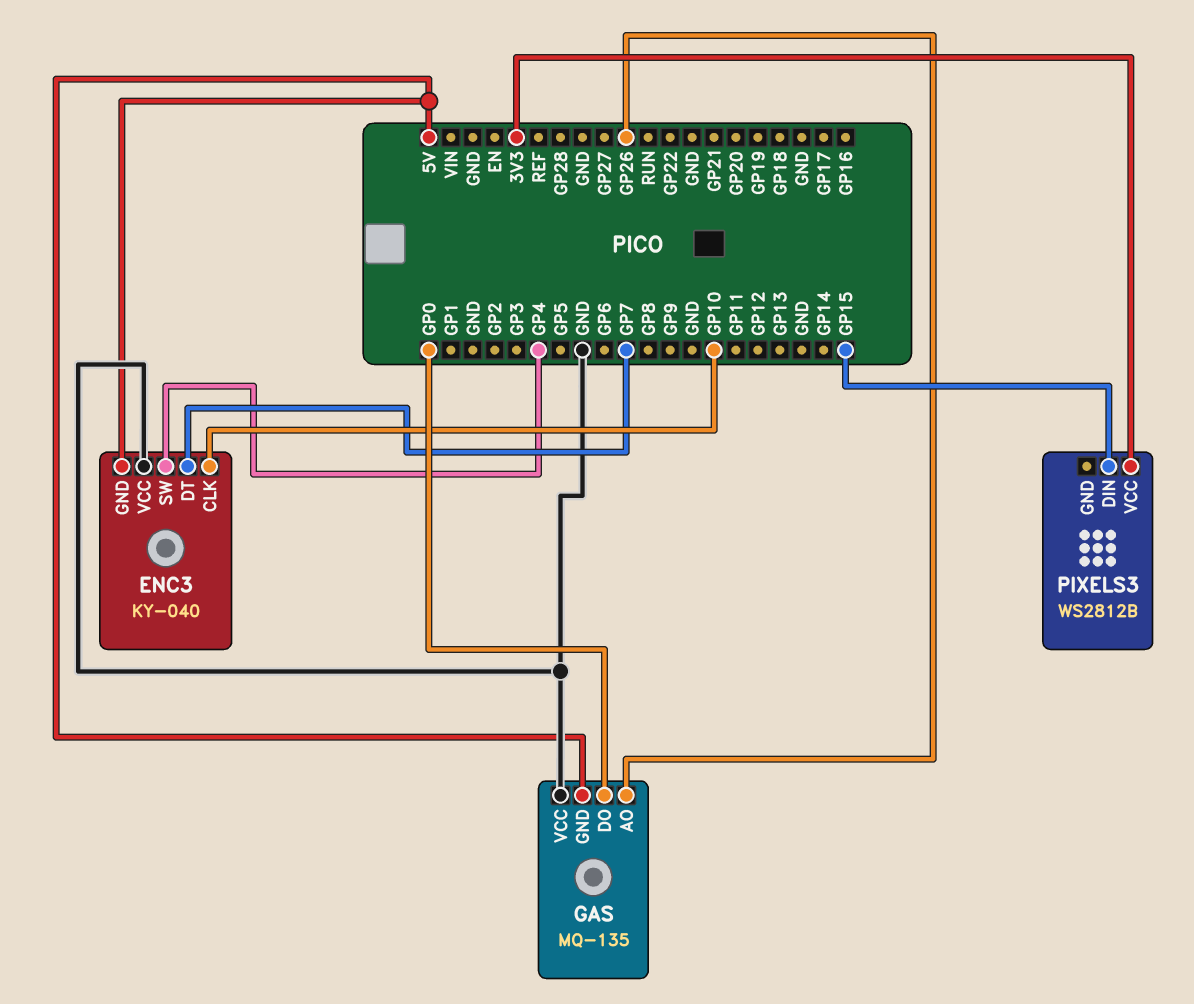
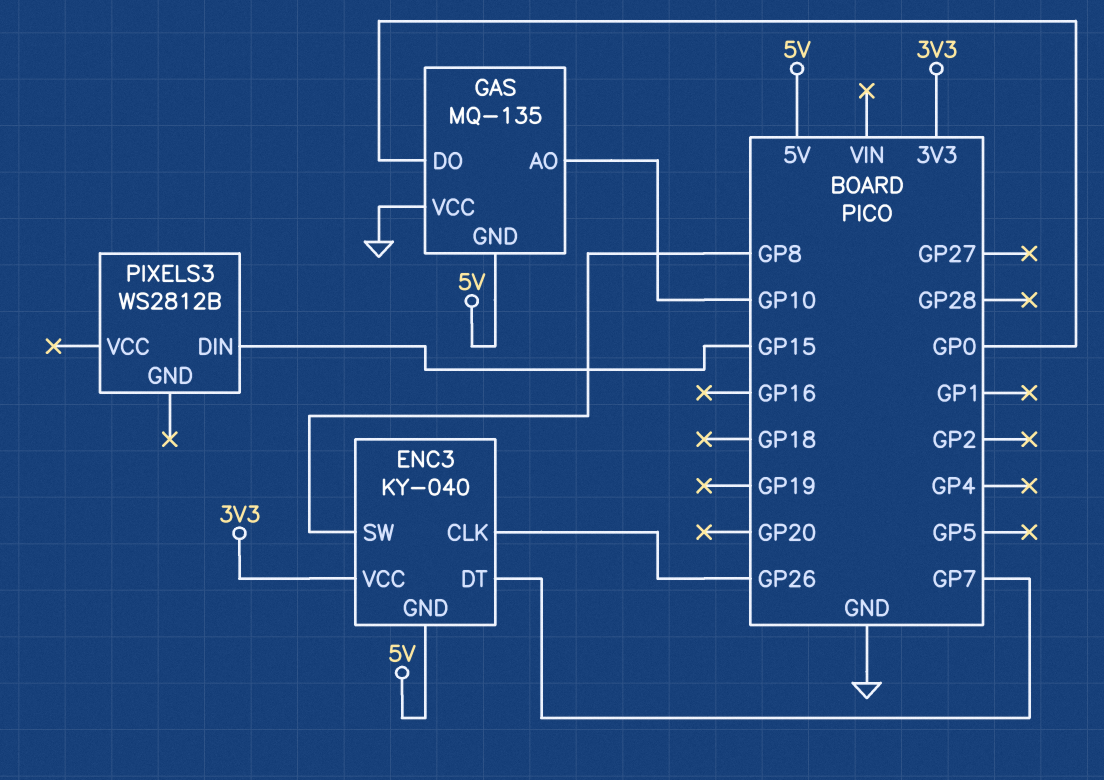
ENC3 pin CLK: GP10 -> GP26
ENC3 pin SW: GP4 -> GP8
ENC3 pin VCC: GND -> 3V3
GAS pin AO: GP26 -> GP10
PIXELS3 pin VCC: 3V3 -> none

